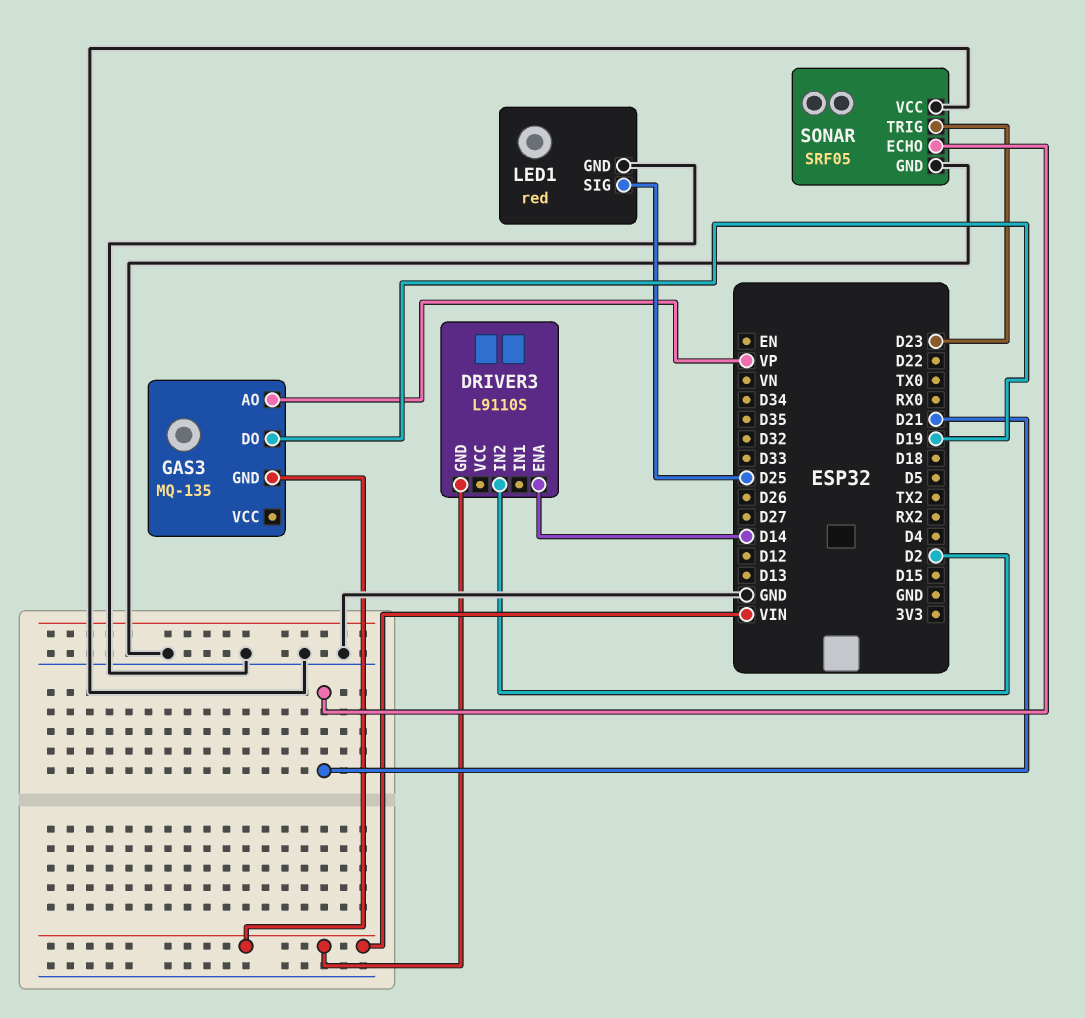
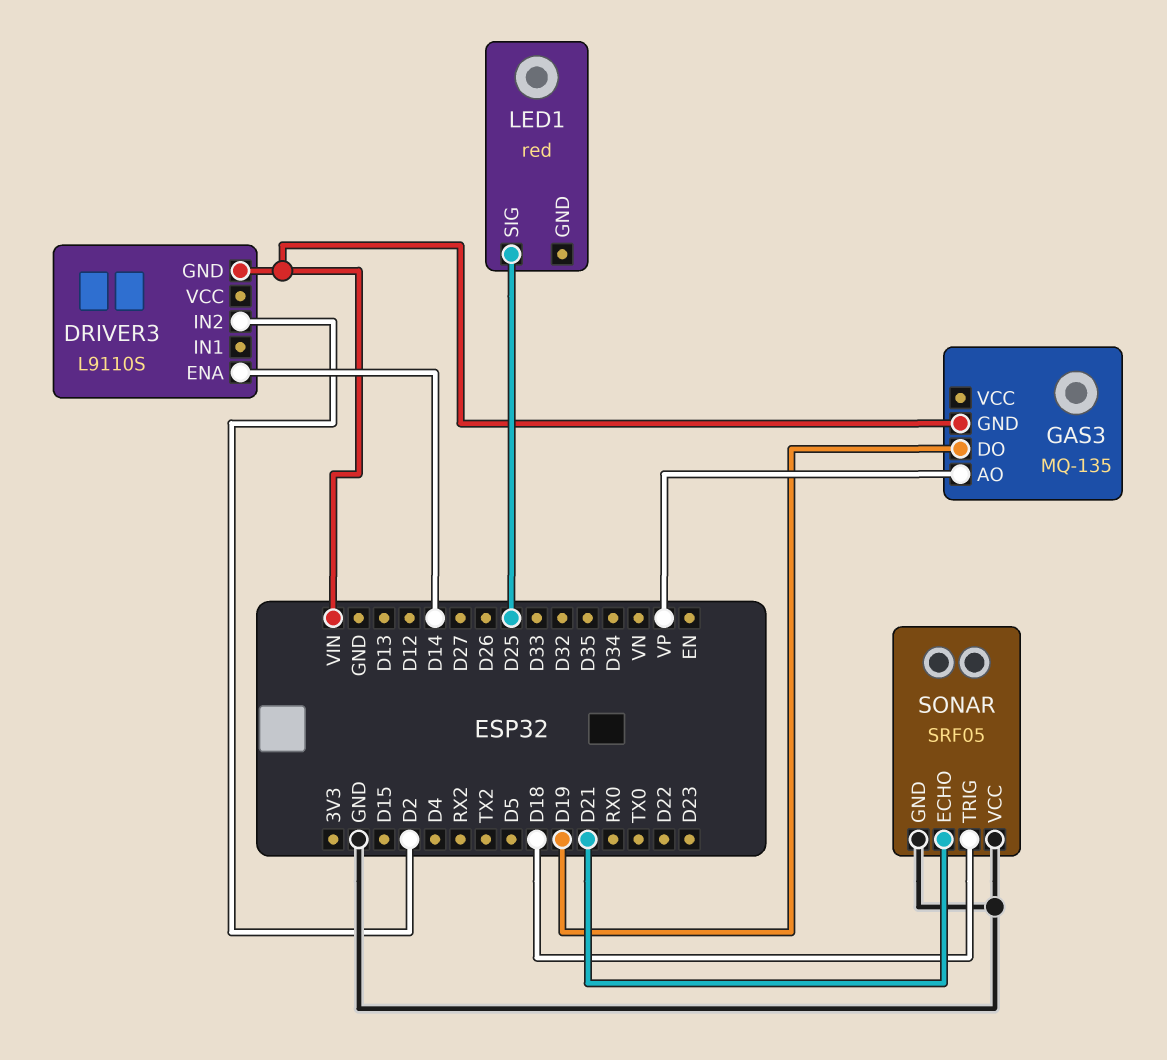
LED1 pin GND: GND -> none
SONAR pin TRIG: D23 -> D18

